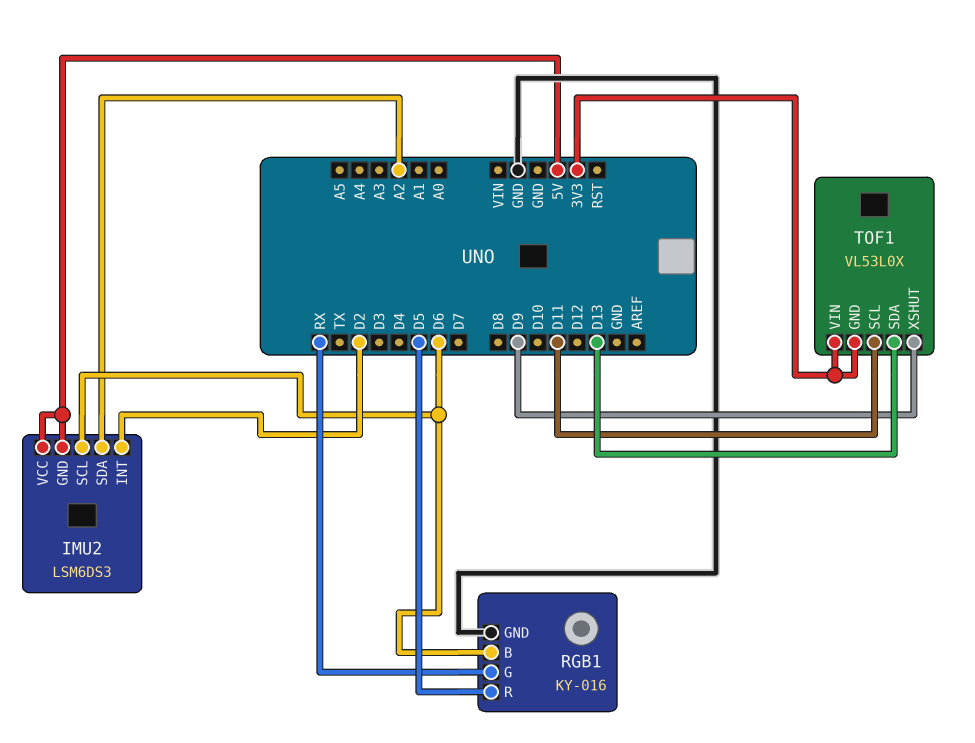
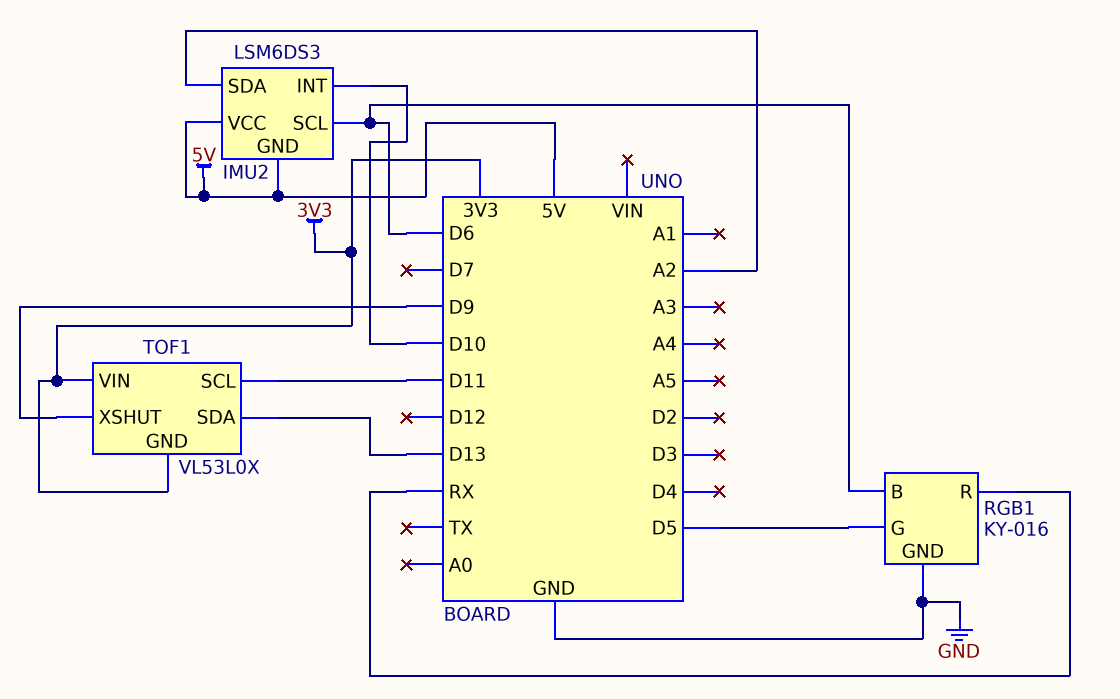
IMU2 pin INT: D2 -> D10
RGB1 pin G: RX -> D5
RGB1 pin R: D5 -> RX

